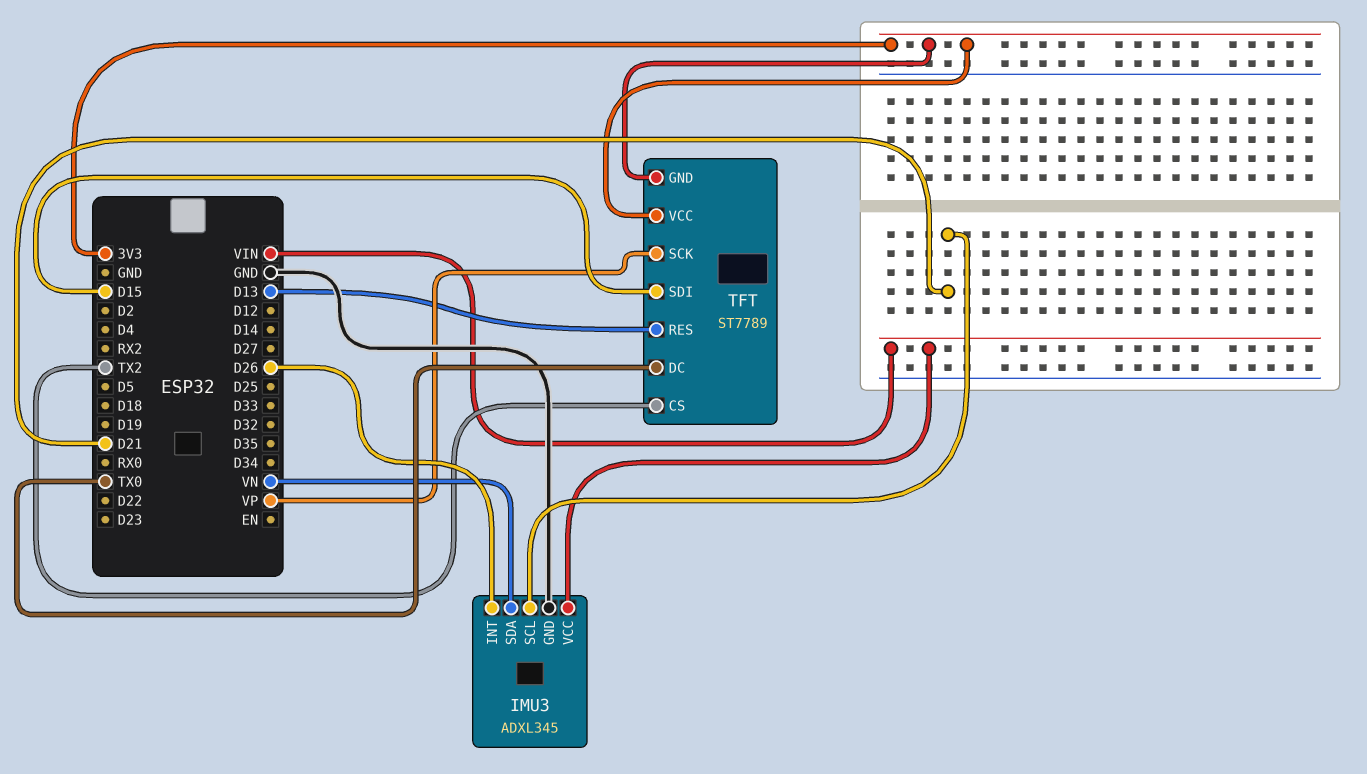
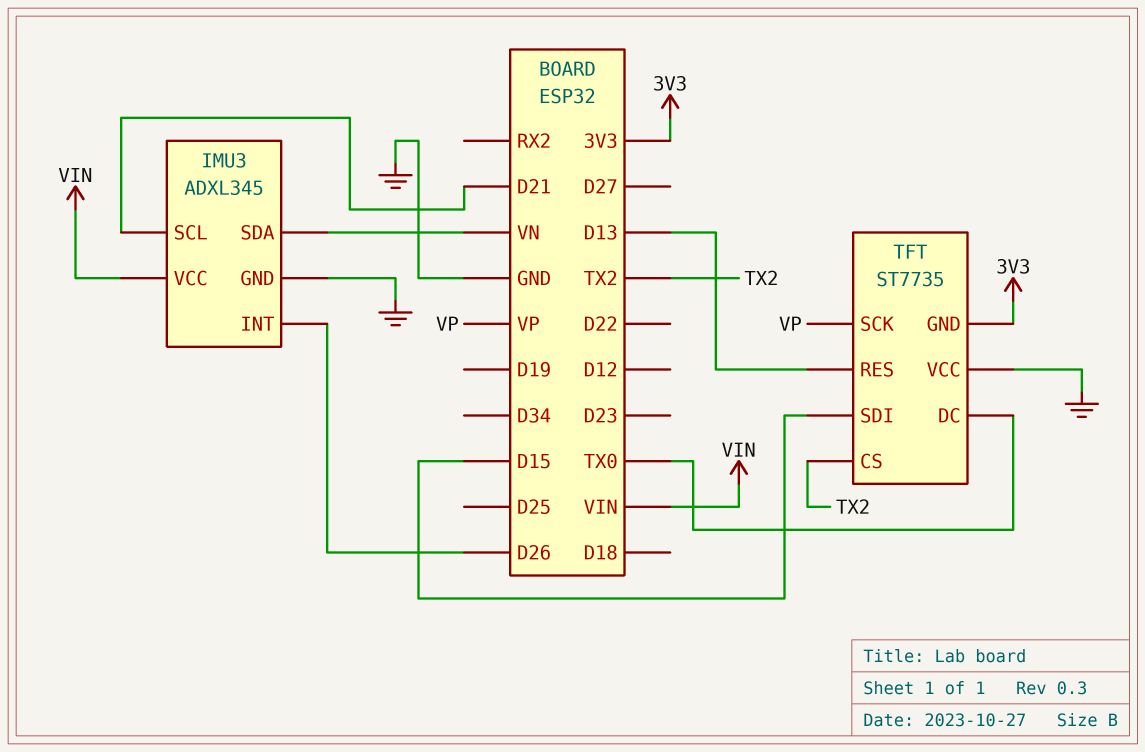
TFT: ST7789 -> ST7735
TFT pin VCC: 3V3 -> GND

